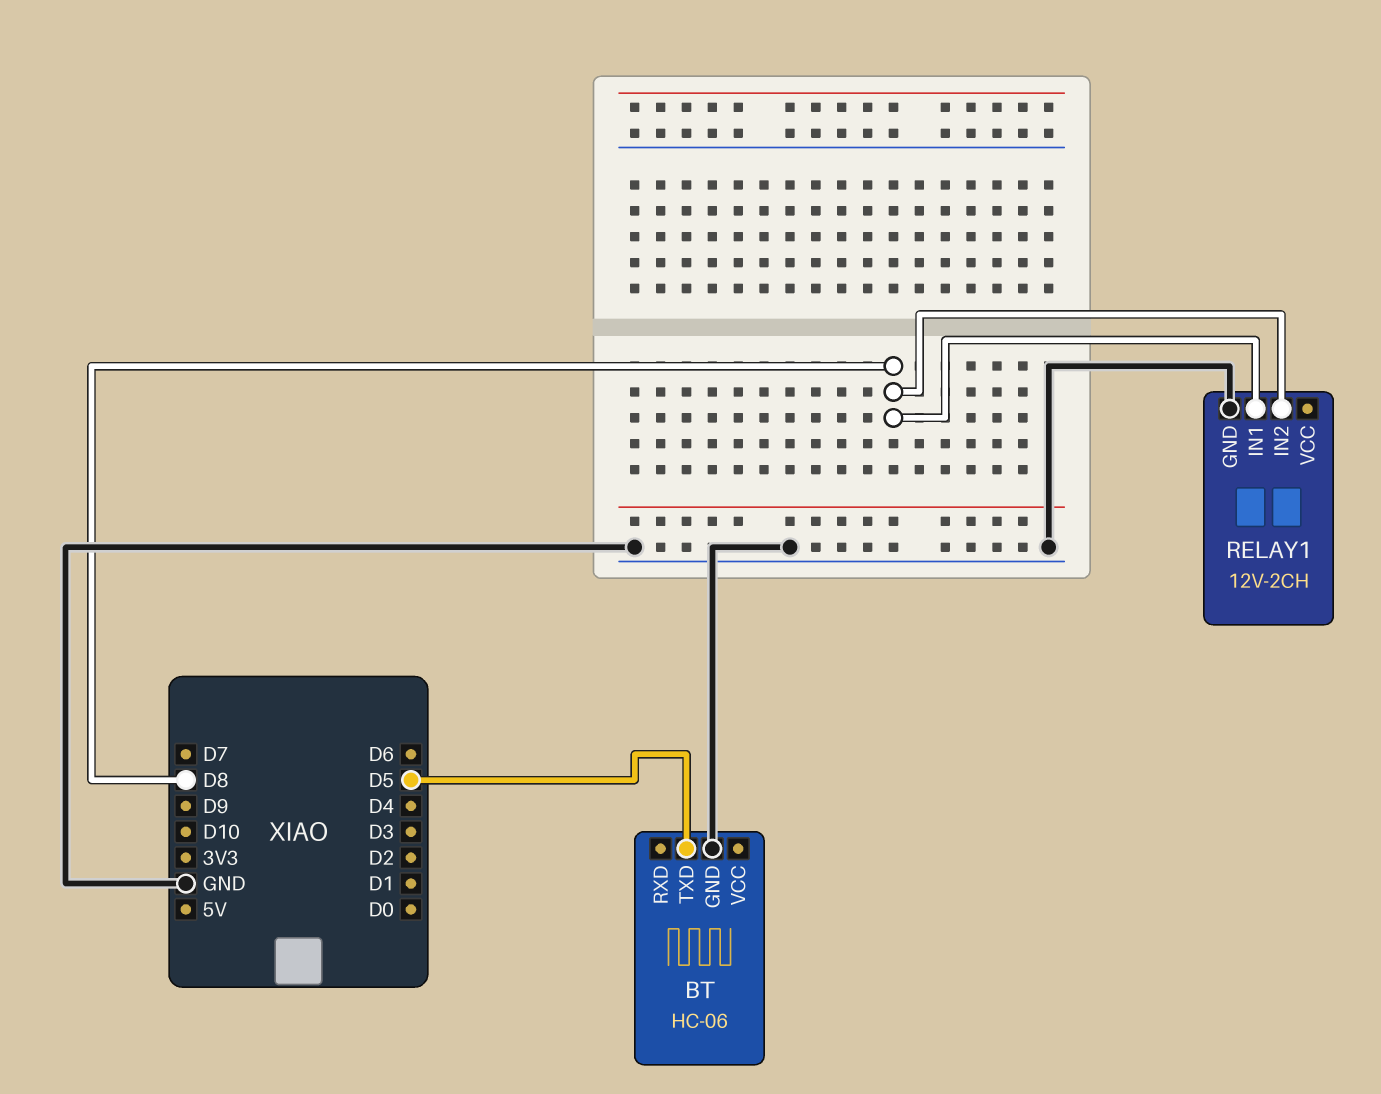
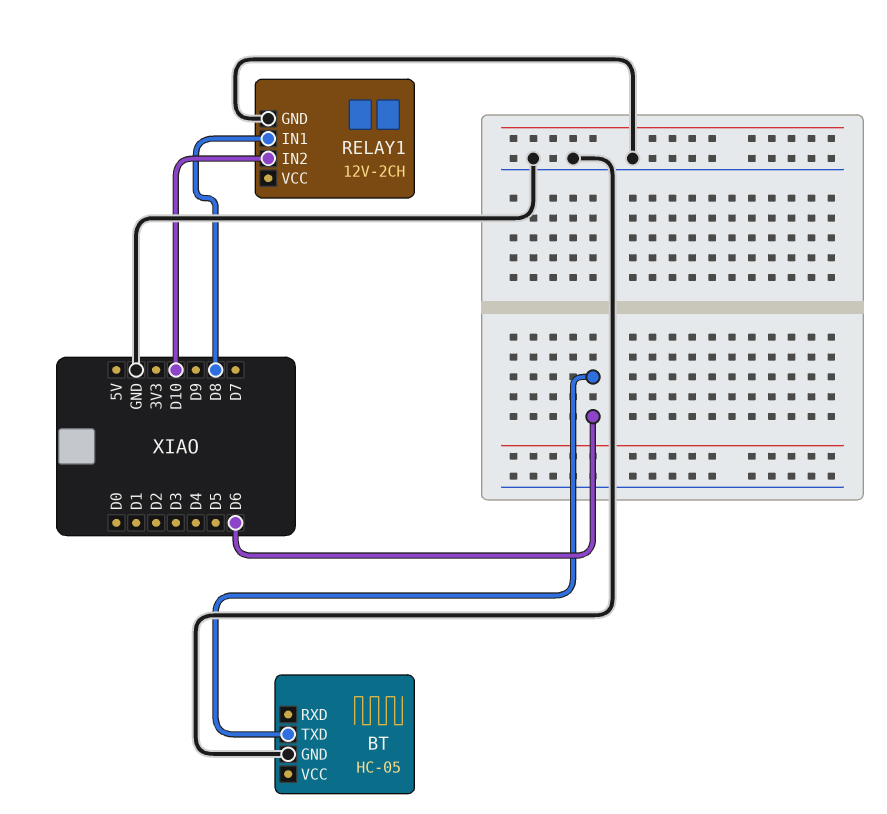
BT: HC-06 -> HC-05
BT pin TXD: D5 -> D6
RELAY1 pin IN2: D8 -> D10

